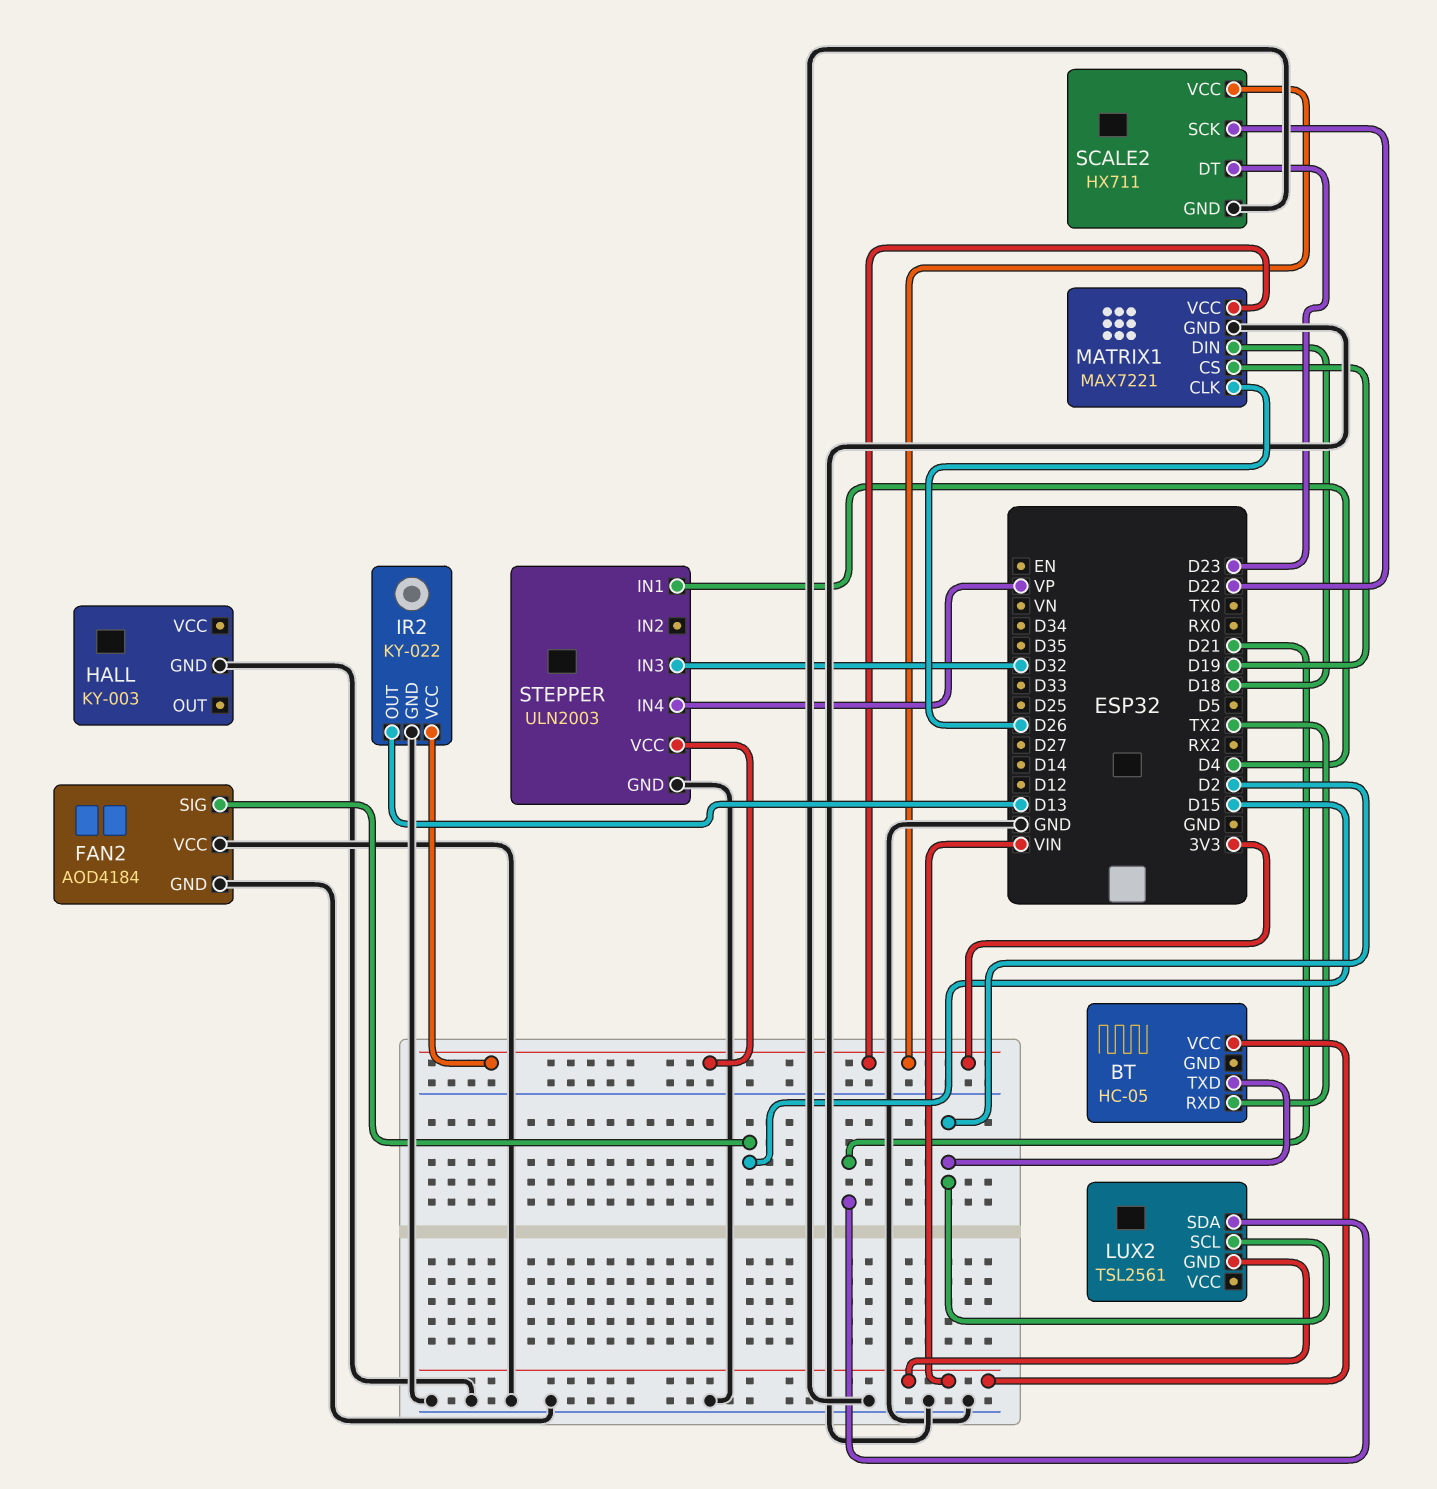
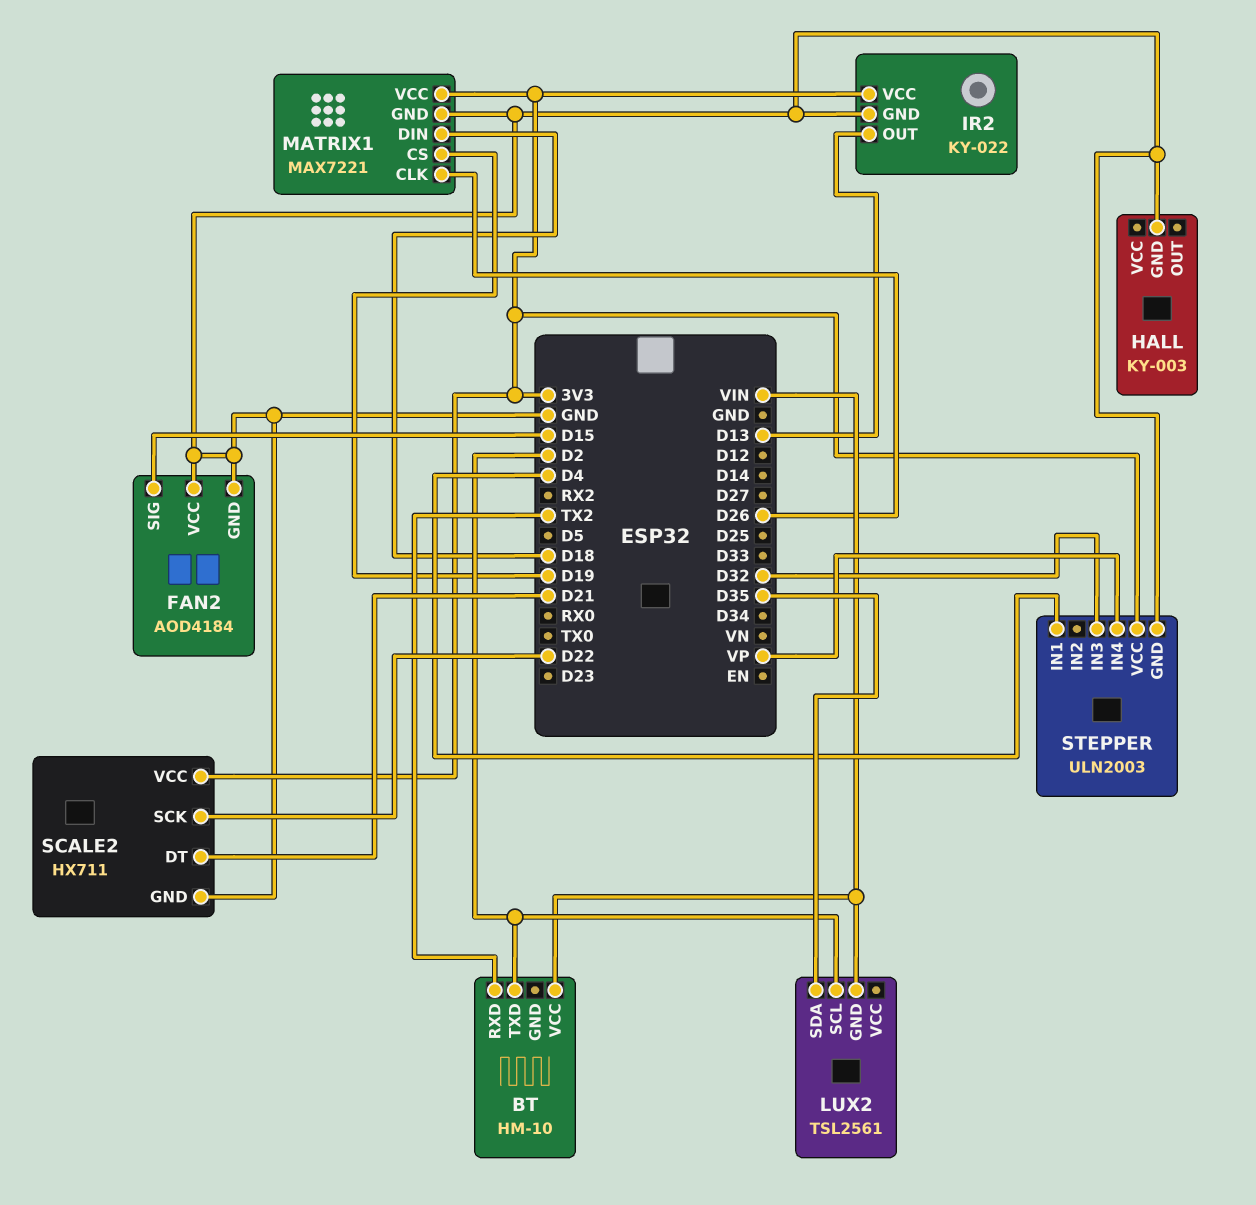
BT: HC-05 -> HM-10
LUX2 pin SDA: D21 -> D35
SCALE2 pin DT: D23 -> D21

